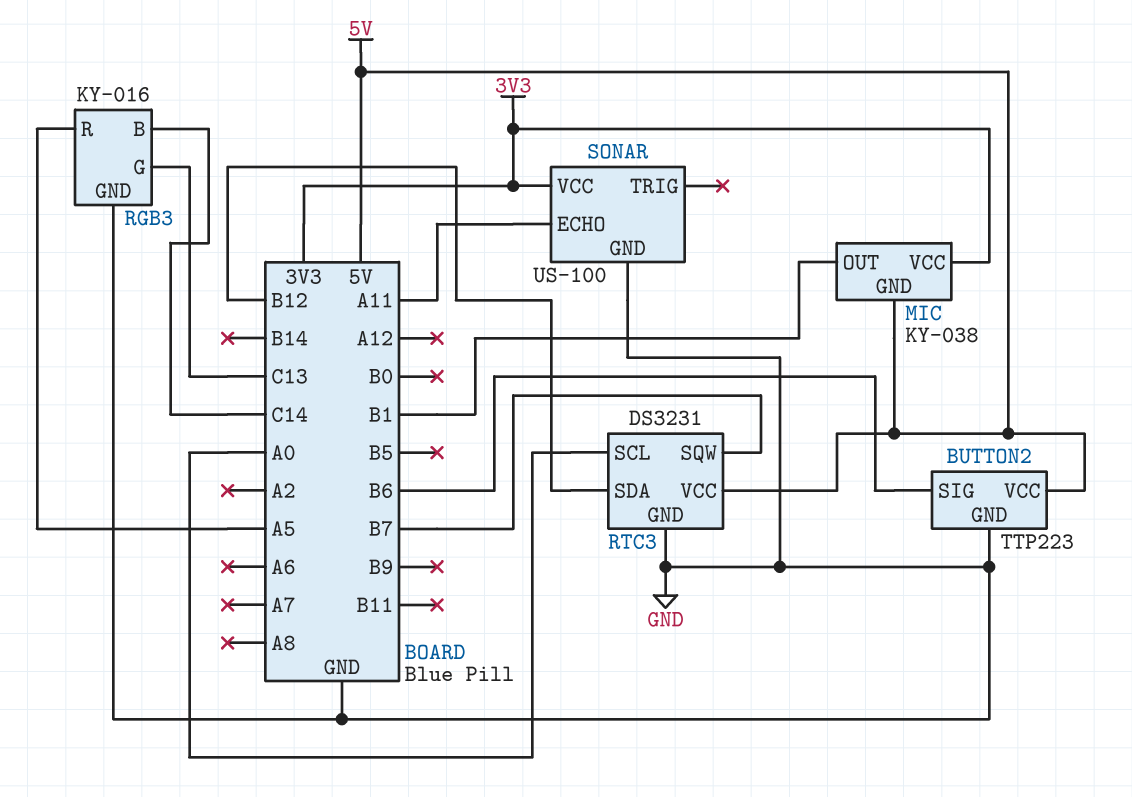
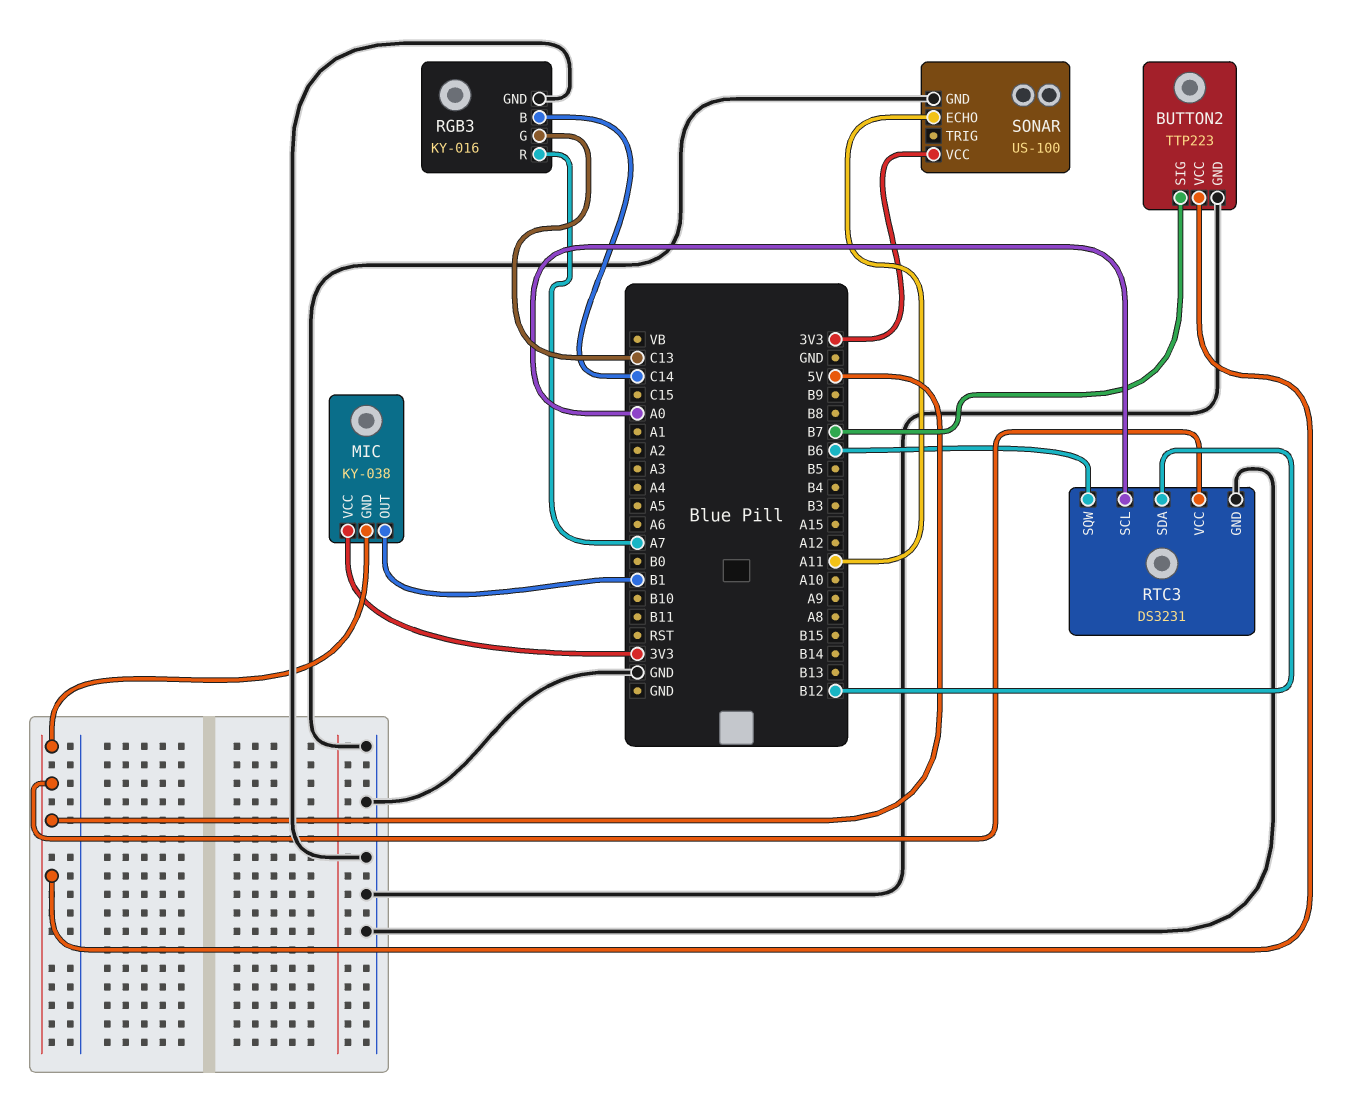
BUTTON2 pin SIG: B6 -> B7
RGB3 pin R: A5 -> A7
RTC3 pin SQW: B7 -> B6

